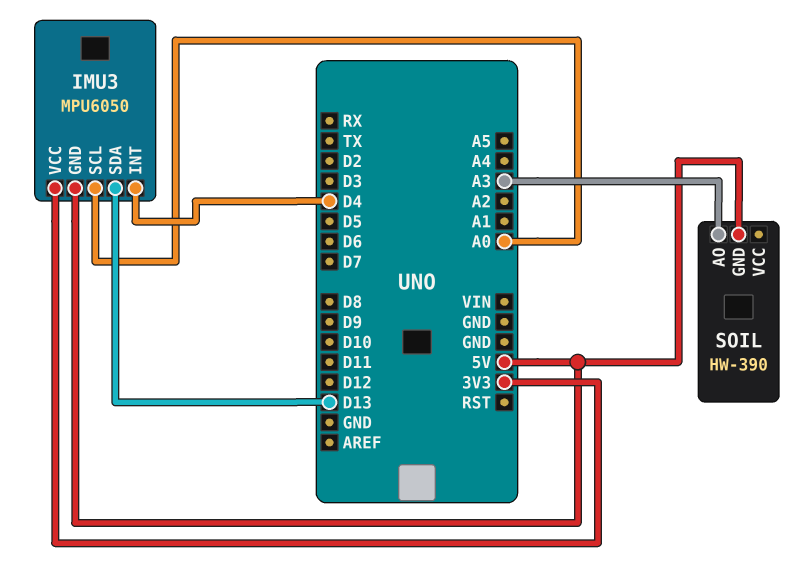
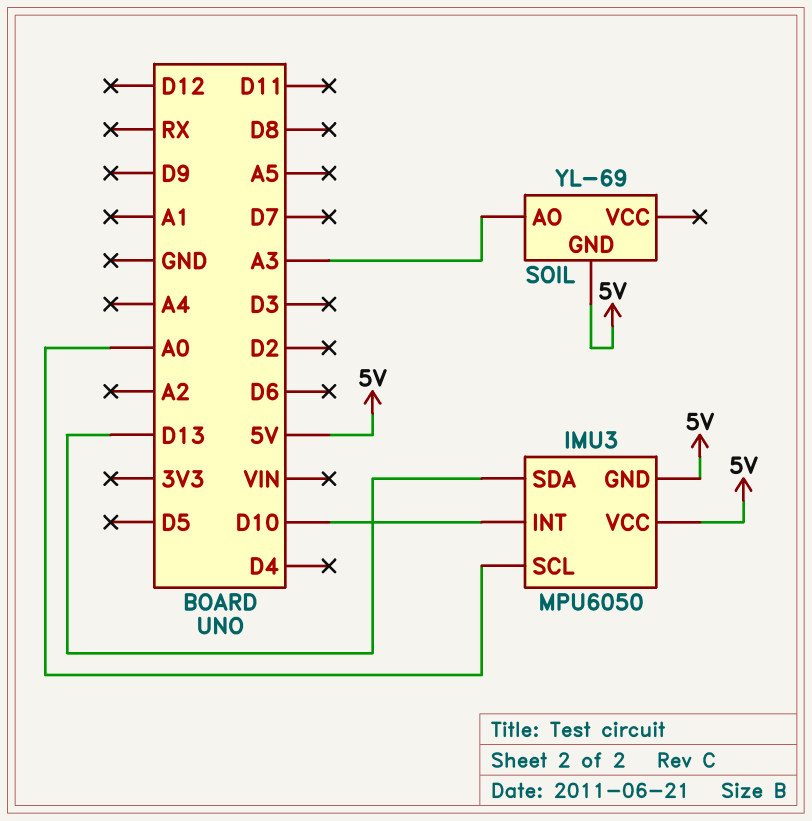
IMU3 pin INT: D4 -> D10
IMU3 pin VCC: 3V3 -> 5V
SOIL: HW-390 -> YL-69

